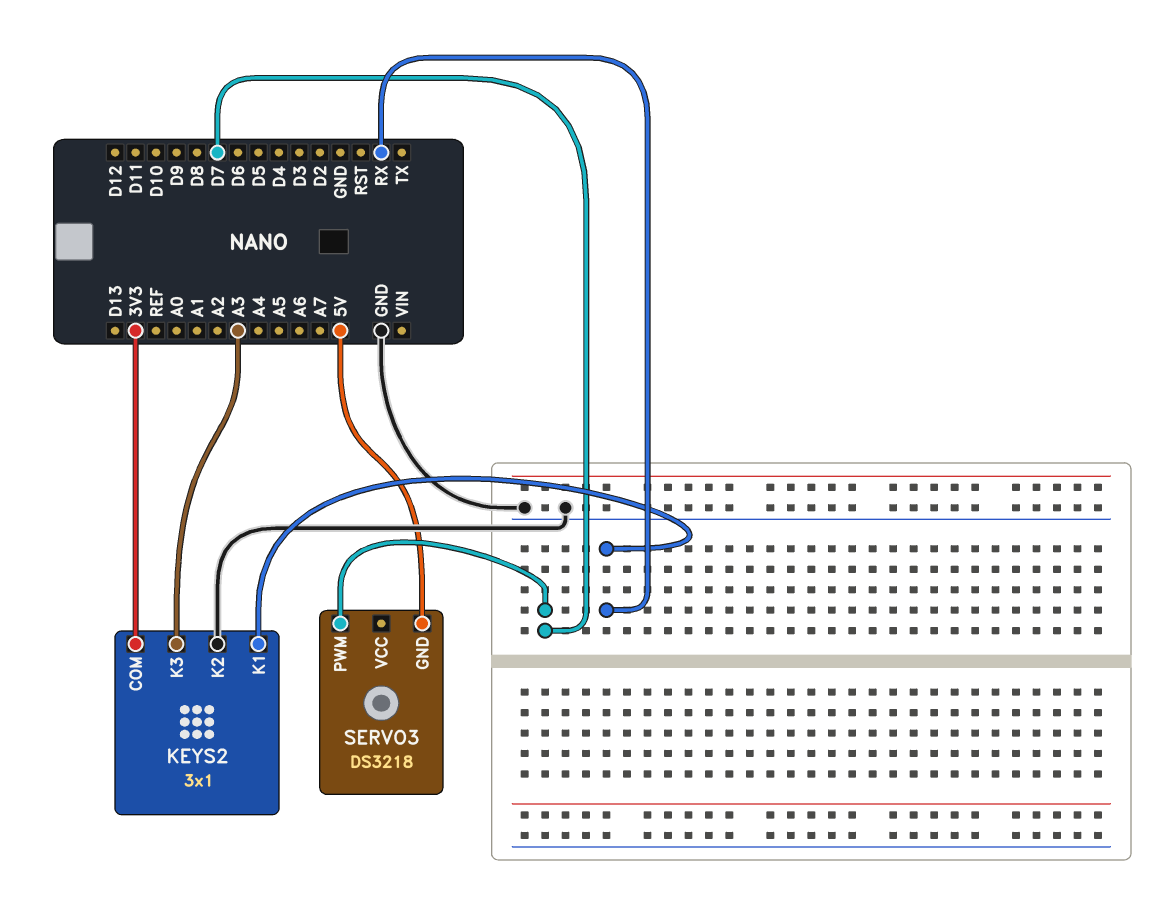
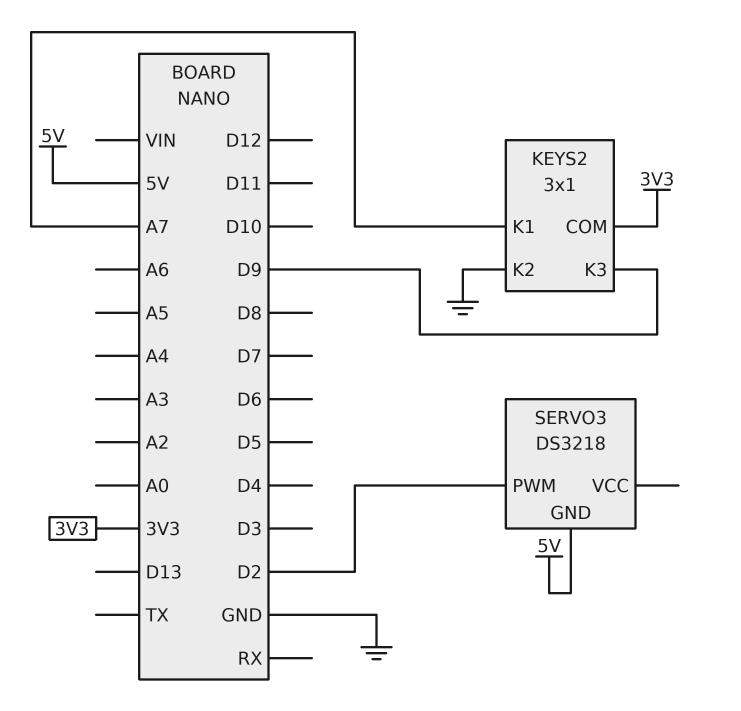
KEYS2 pin K1: RX -> A7
KEYS2 pin K3: A3 -> D9
SERVO3 pin PWM: D7 -> D2

